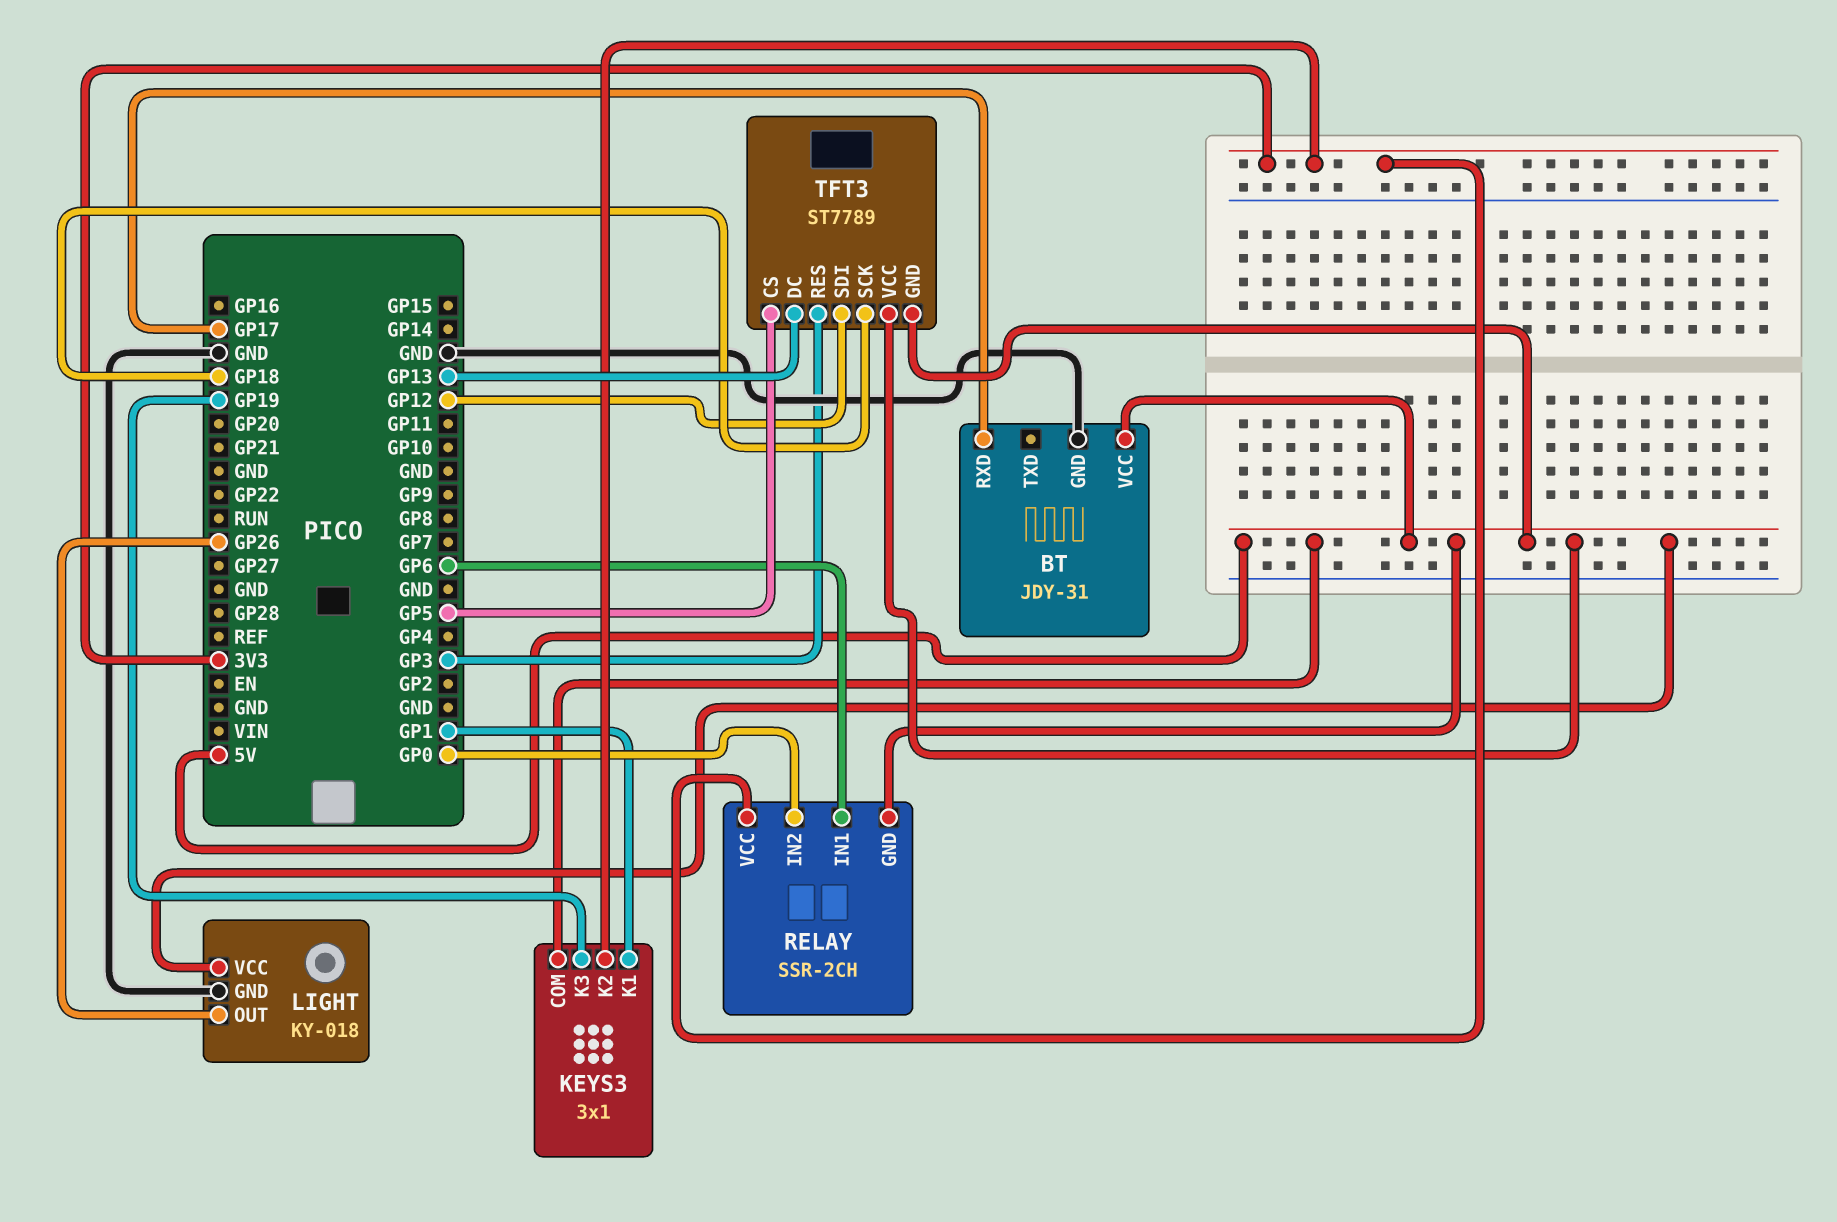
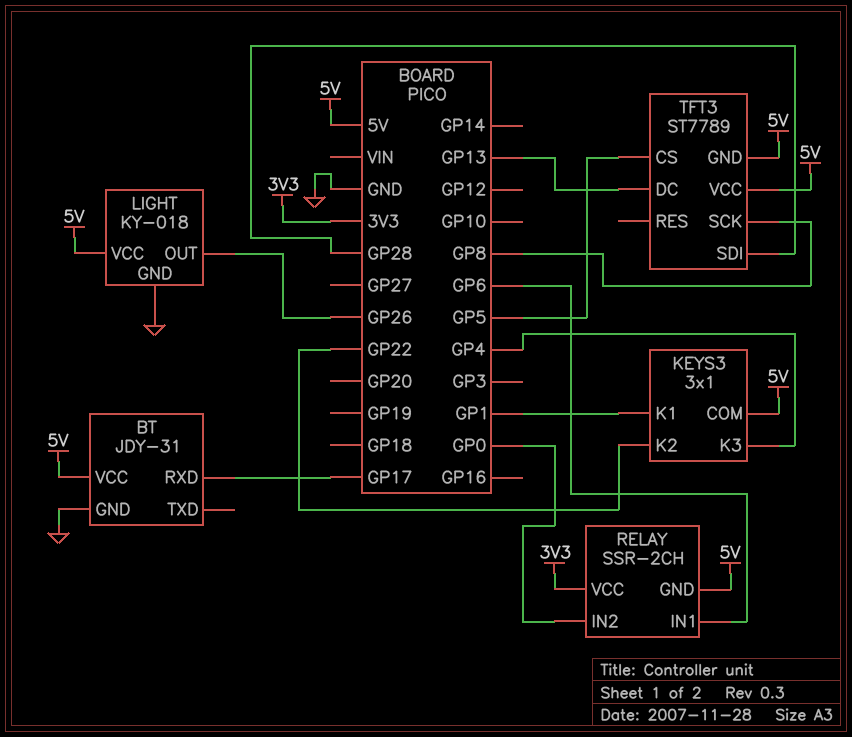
KEYS3 pin K2: 3V3 -> GP22
KEYS3 pin K3: GP19 -> GP4
TFT3 pin RES: GP3 -> none
TFT3 pin SCK: GP18 -> GP8
TFT3 pin SDI: GP12 -> GP28

